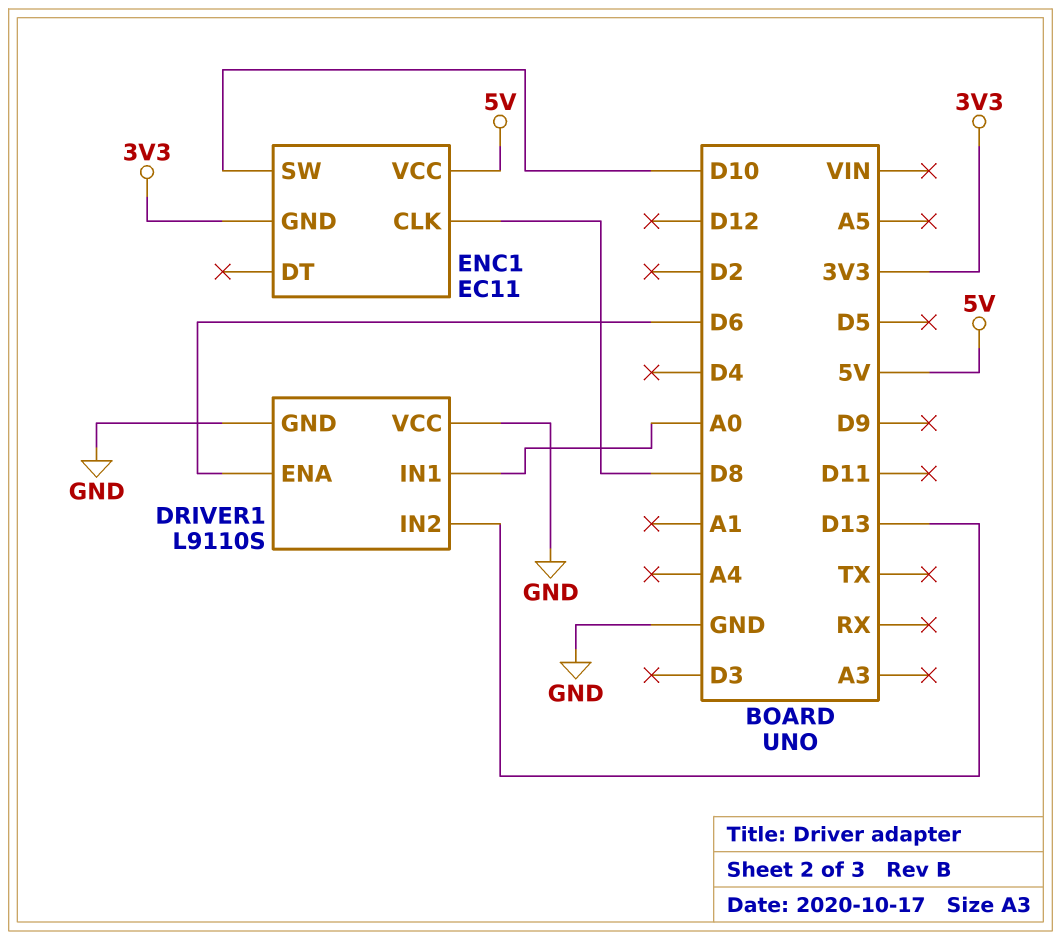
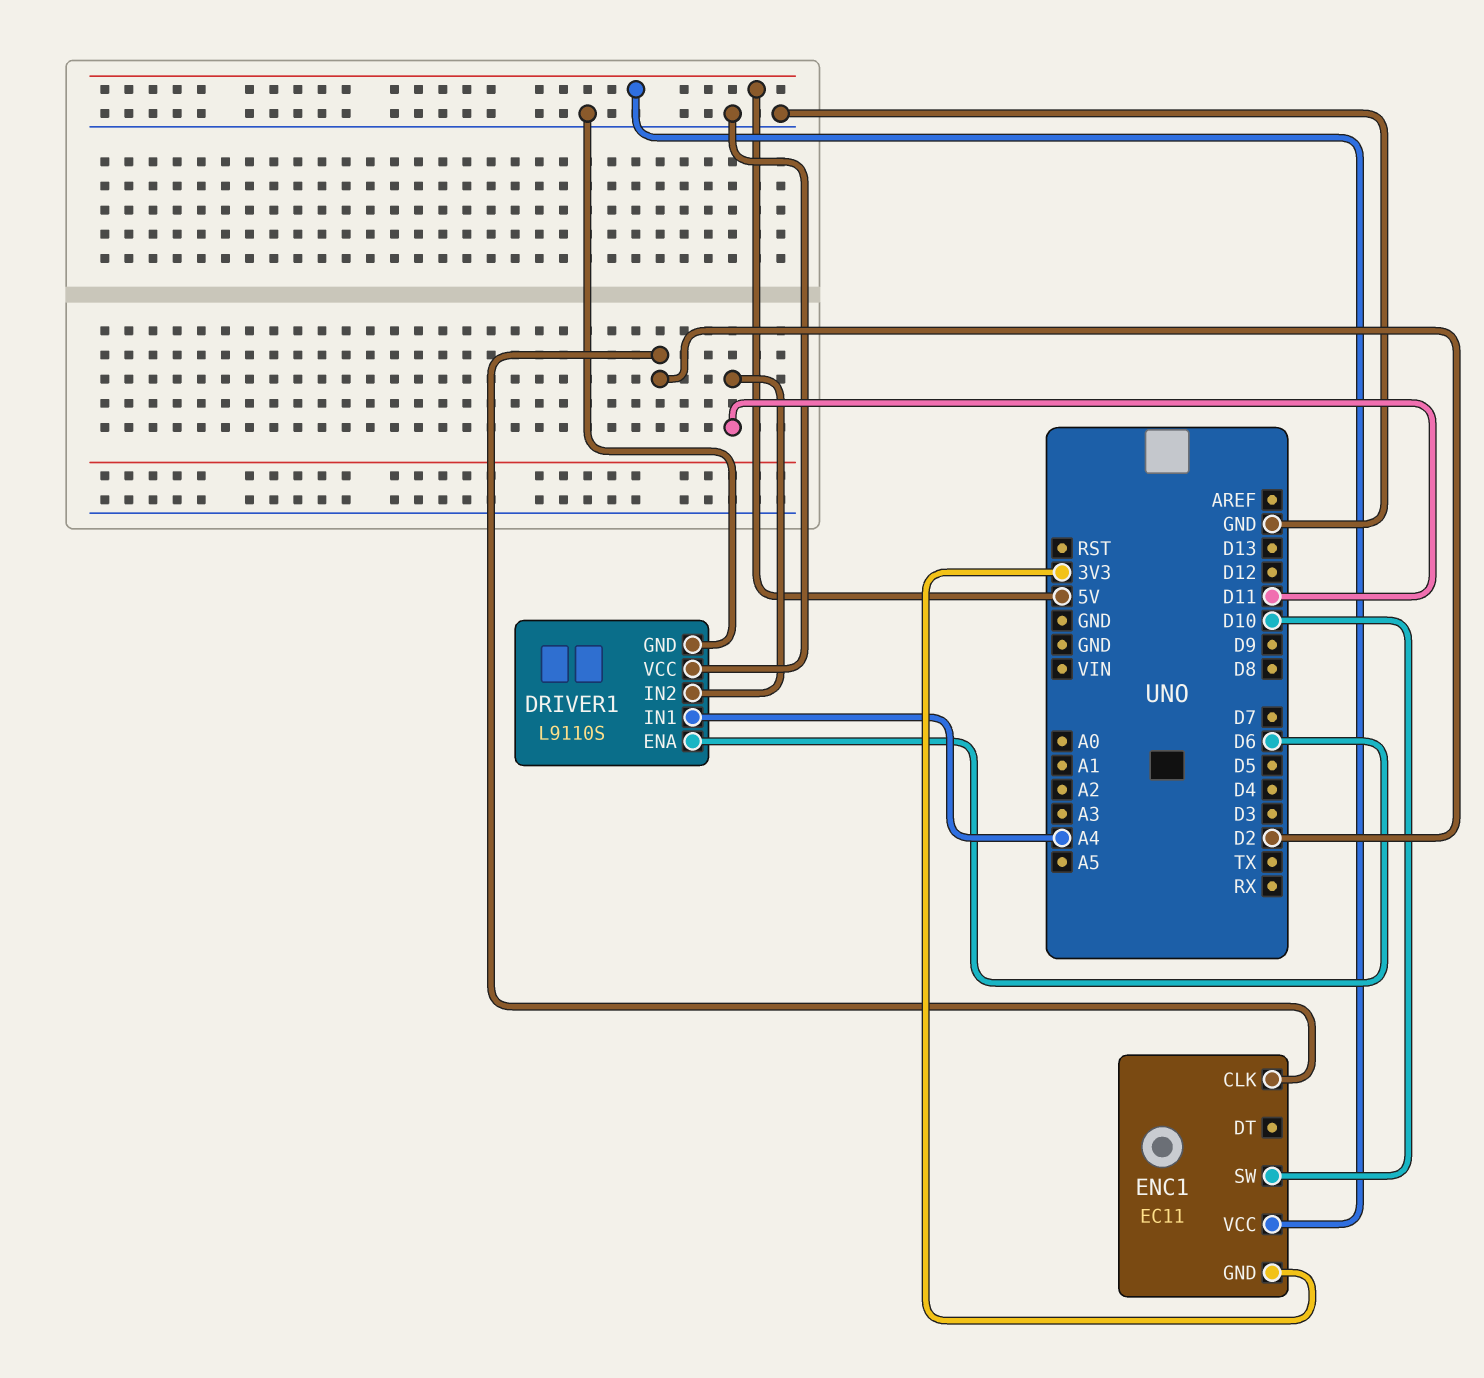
DRIVER1 pin IN1: A0 -> A4
DRIVER1 pin IN2: D13 -> D11
ENC1 pin CLK: D8 -> D2

